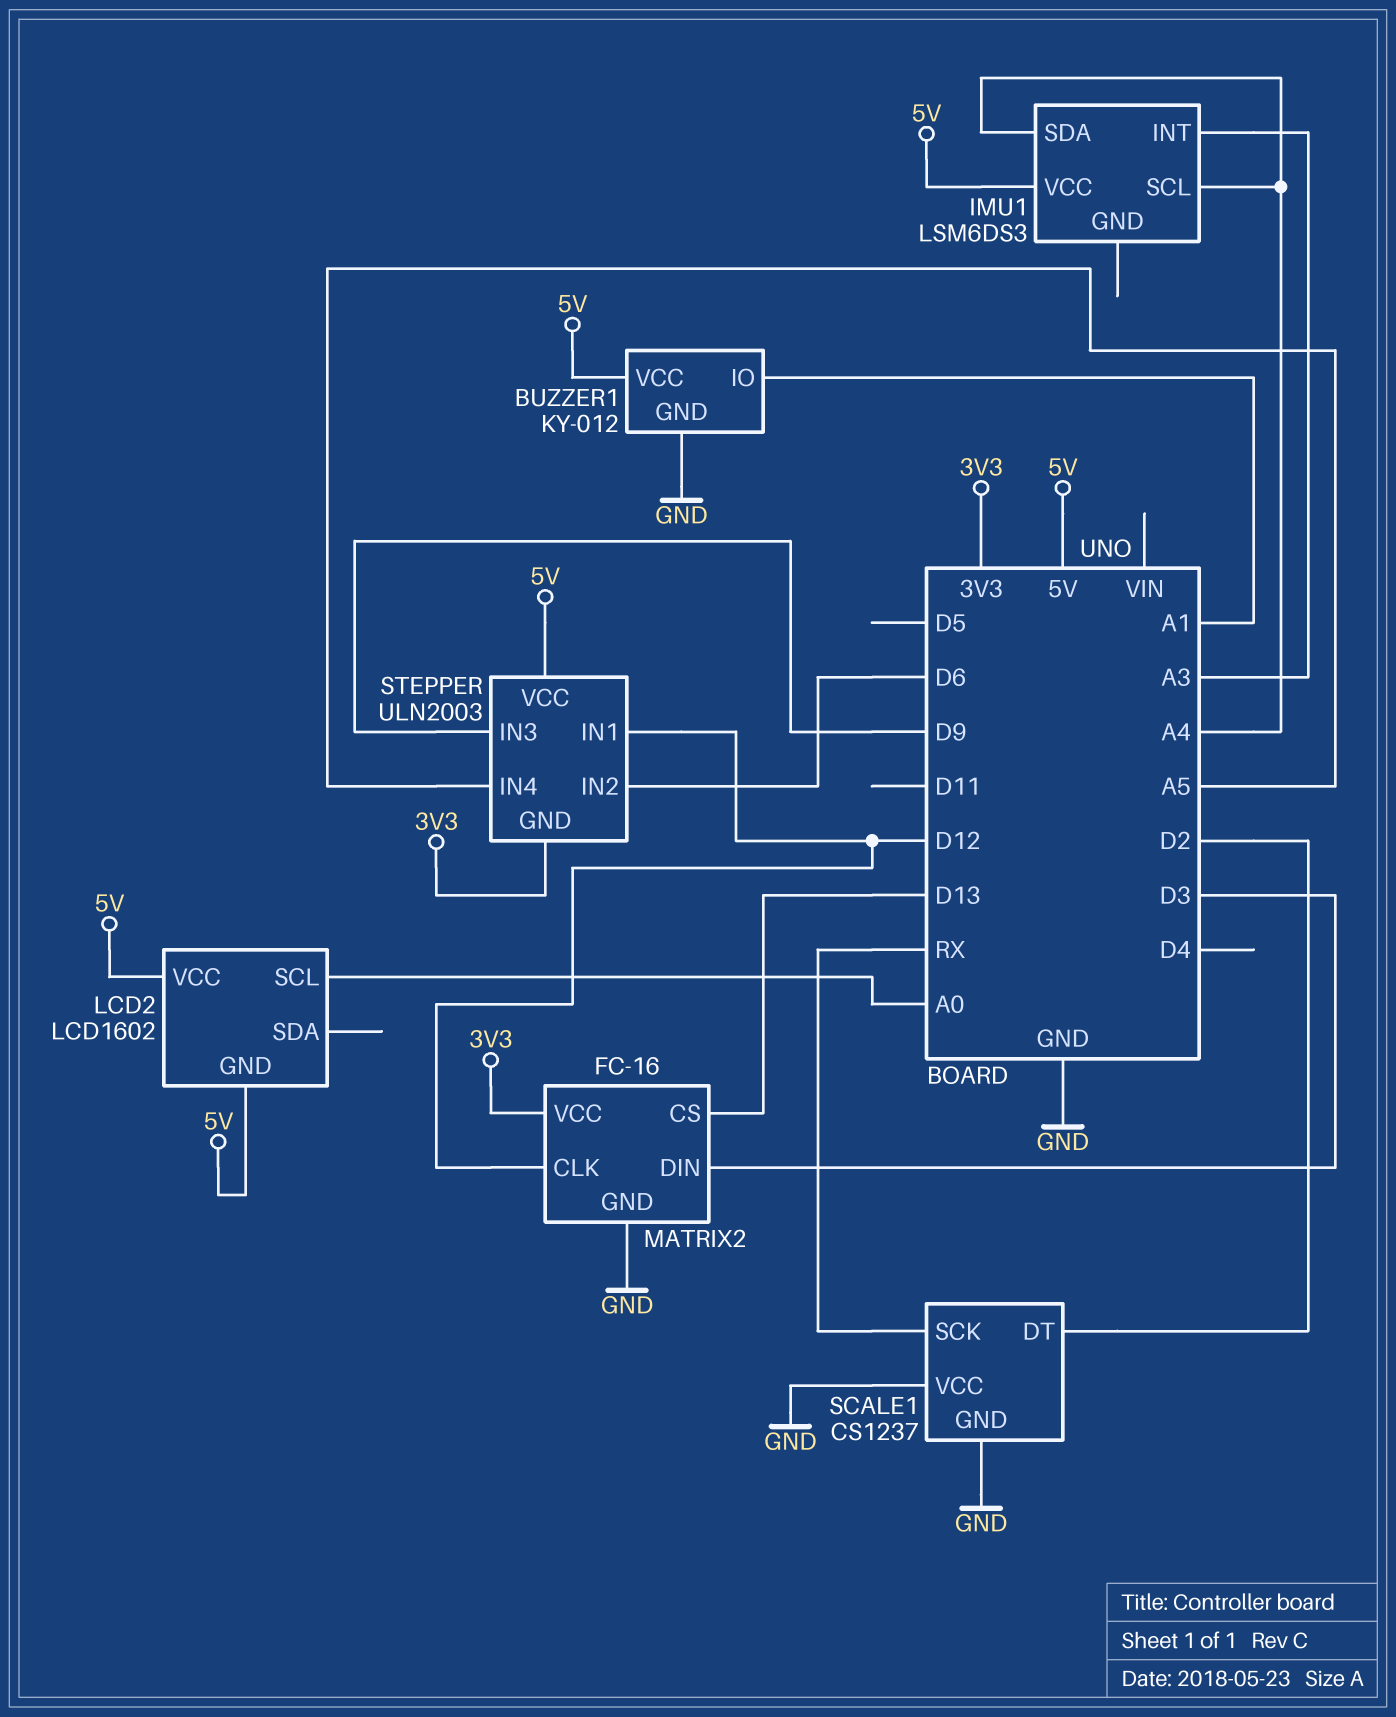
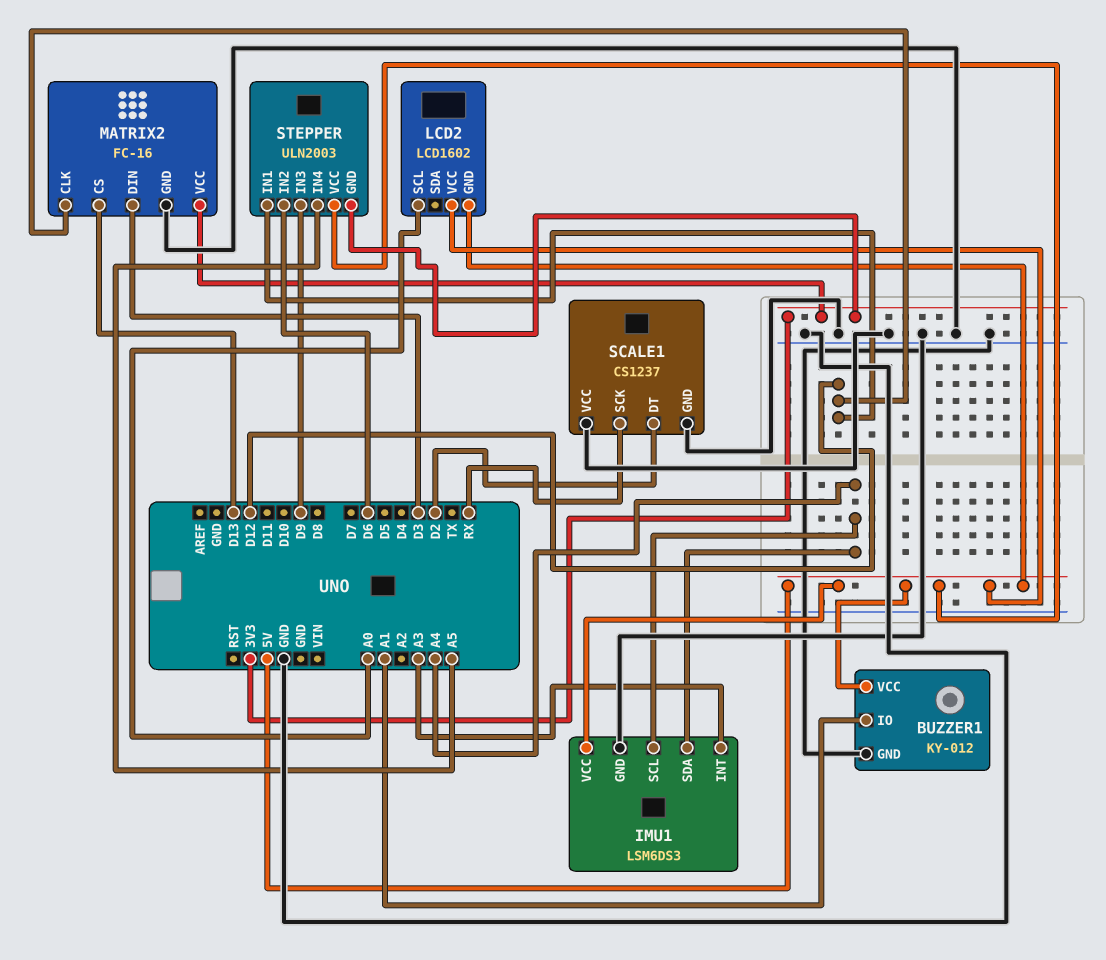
IMU1 pin GND: none -> GND

